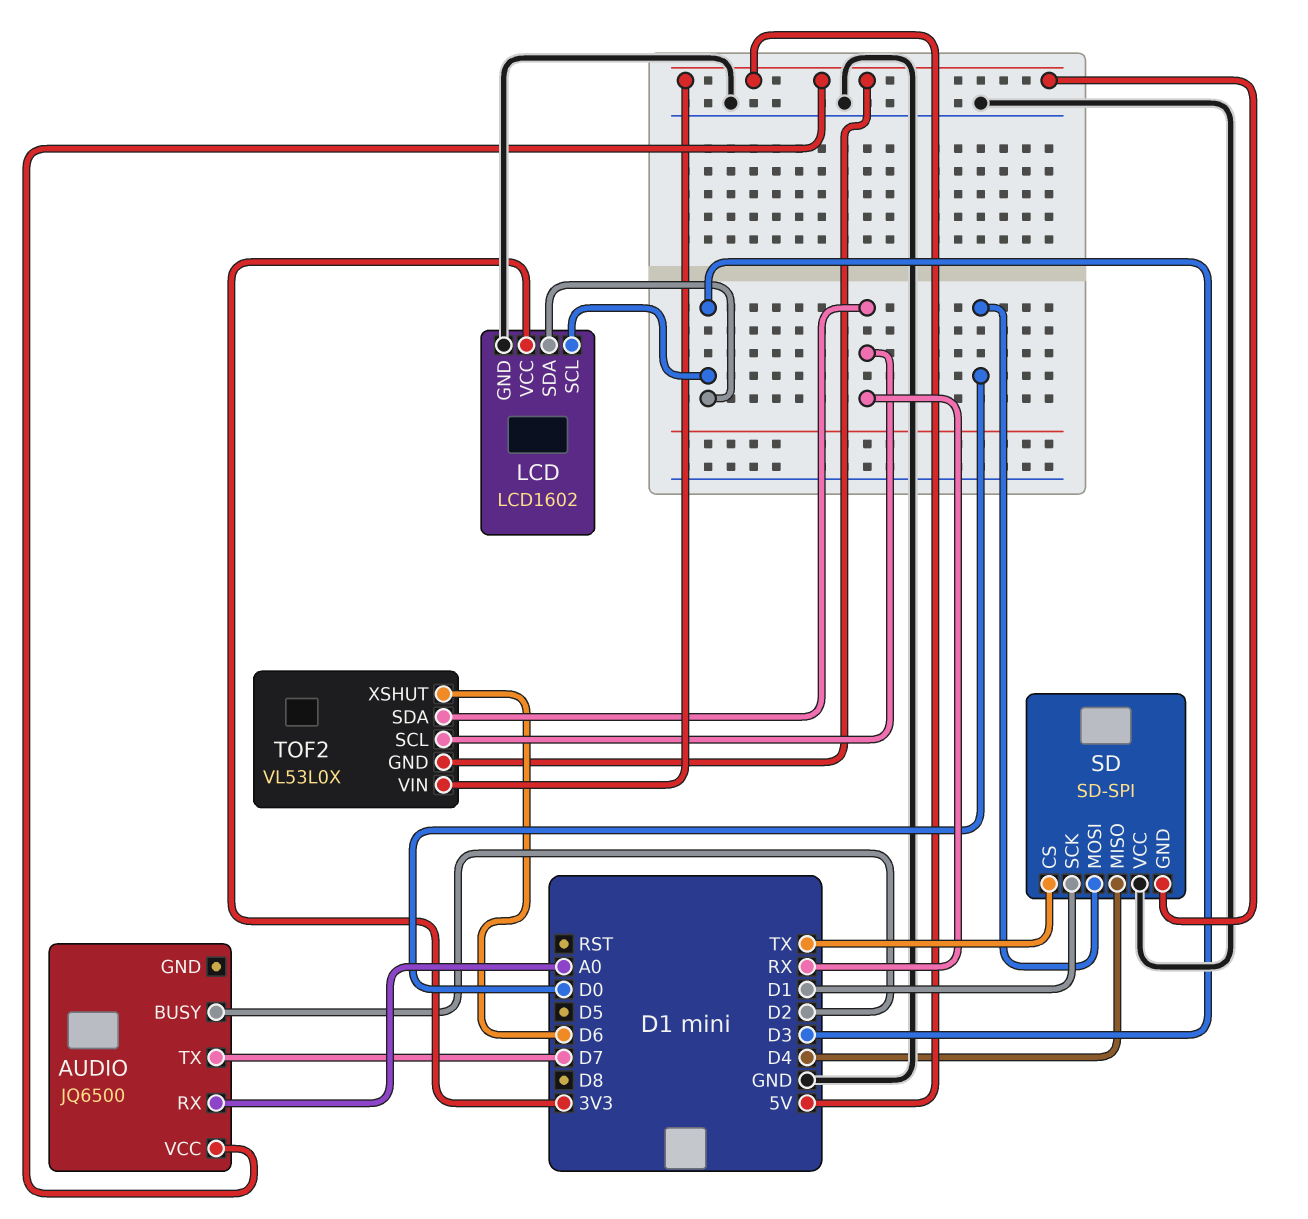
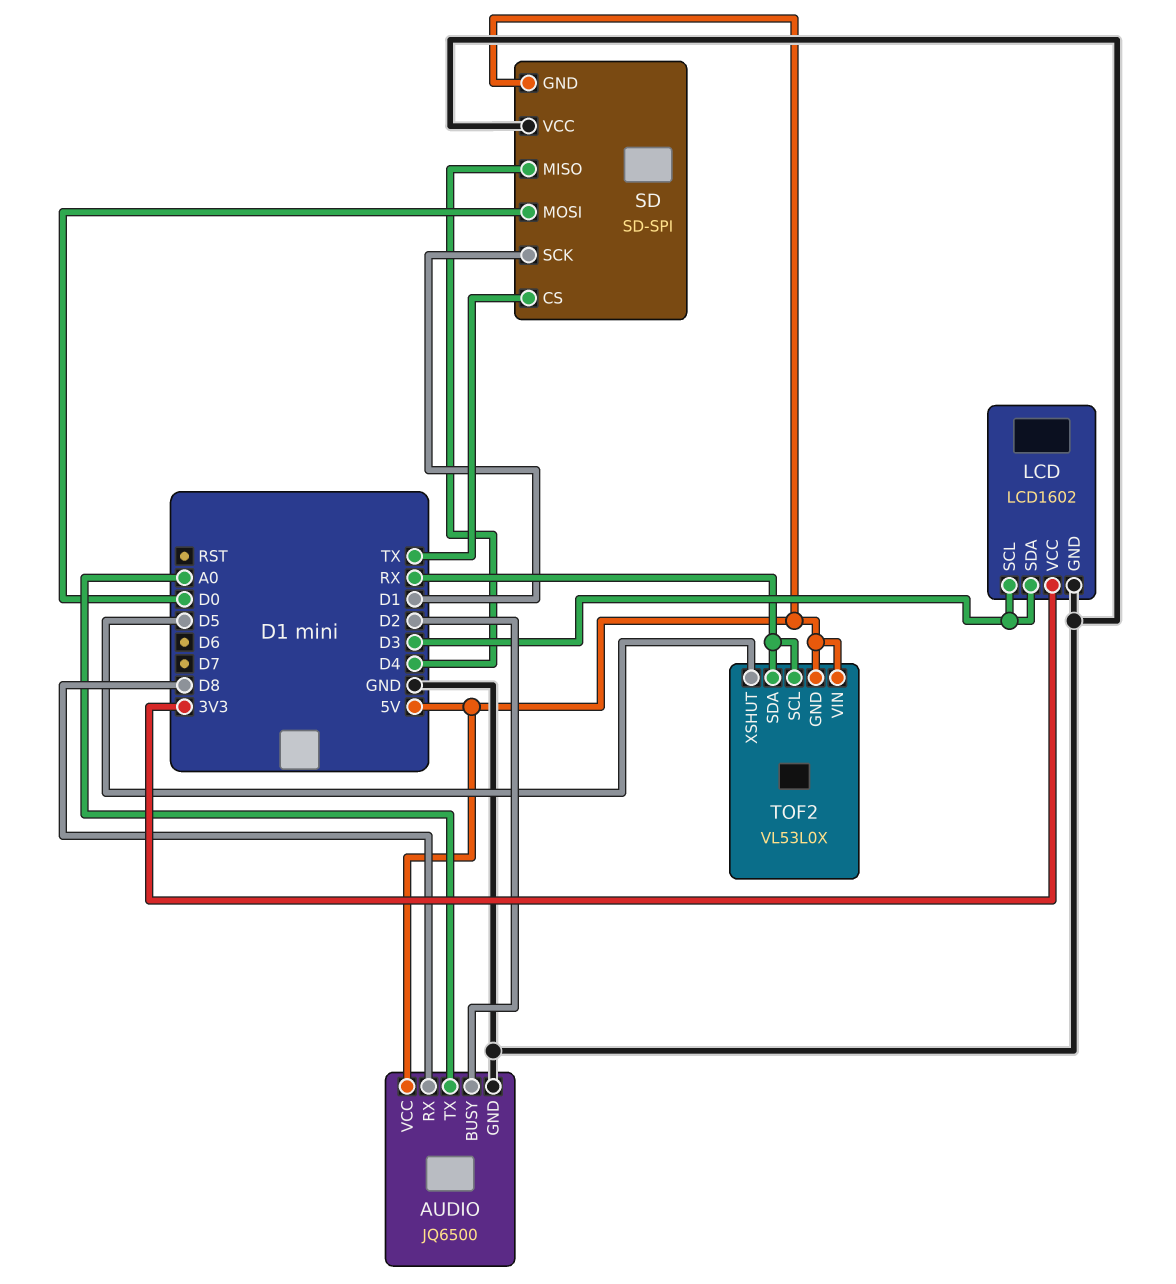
AUDIO pin GND: none -> GND
AUDIO pin RX: A0 -> D8
AUDIO pin TX: D7 -> A0
TOF2 pin XSHUT: D6 -> D5

